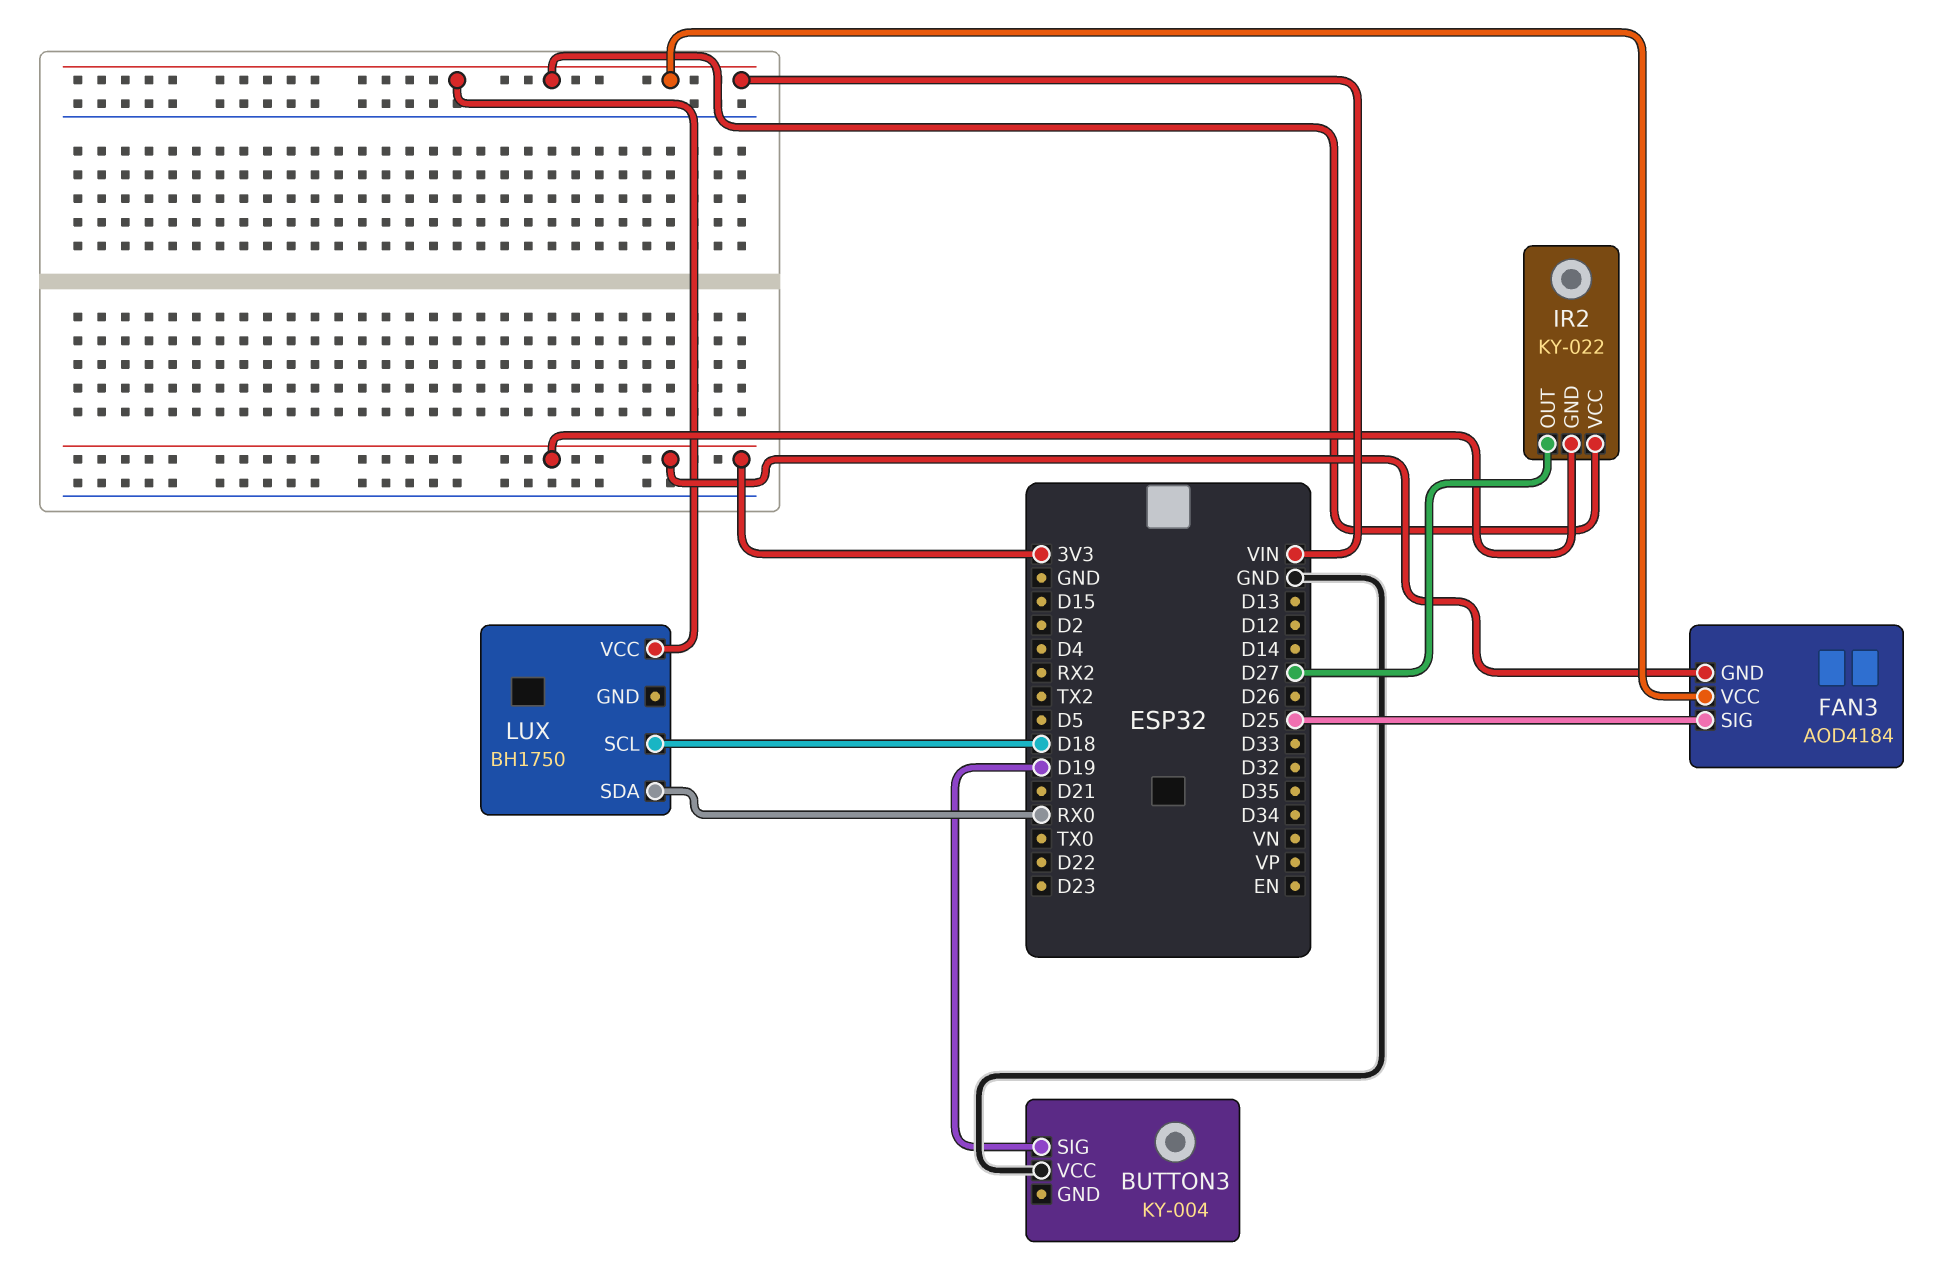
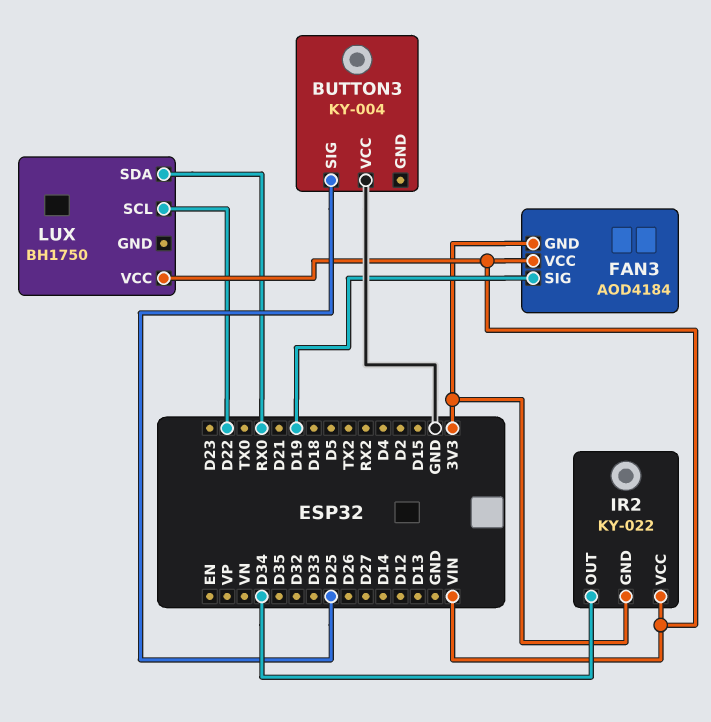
BUTTON3 pin SIG: D19 -> D25
FAN3 pin SIG: D25 -> D19
IR2 pin OUT: D27 -> D34
LUX pin SCL: D18 -> D22

